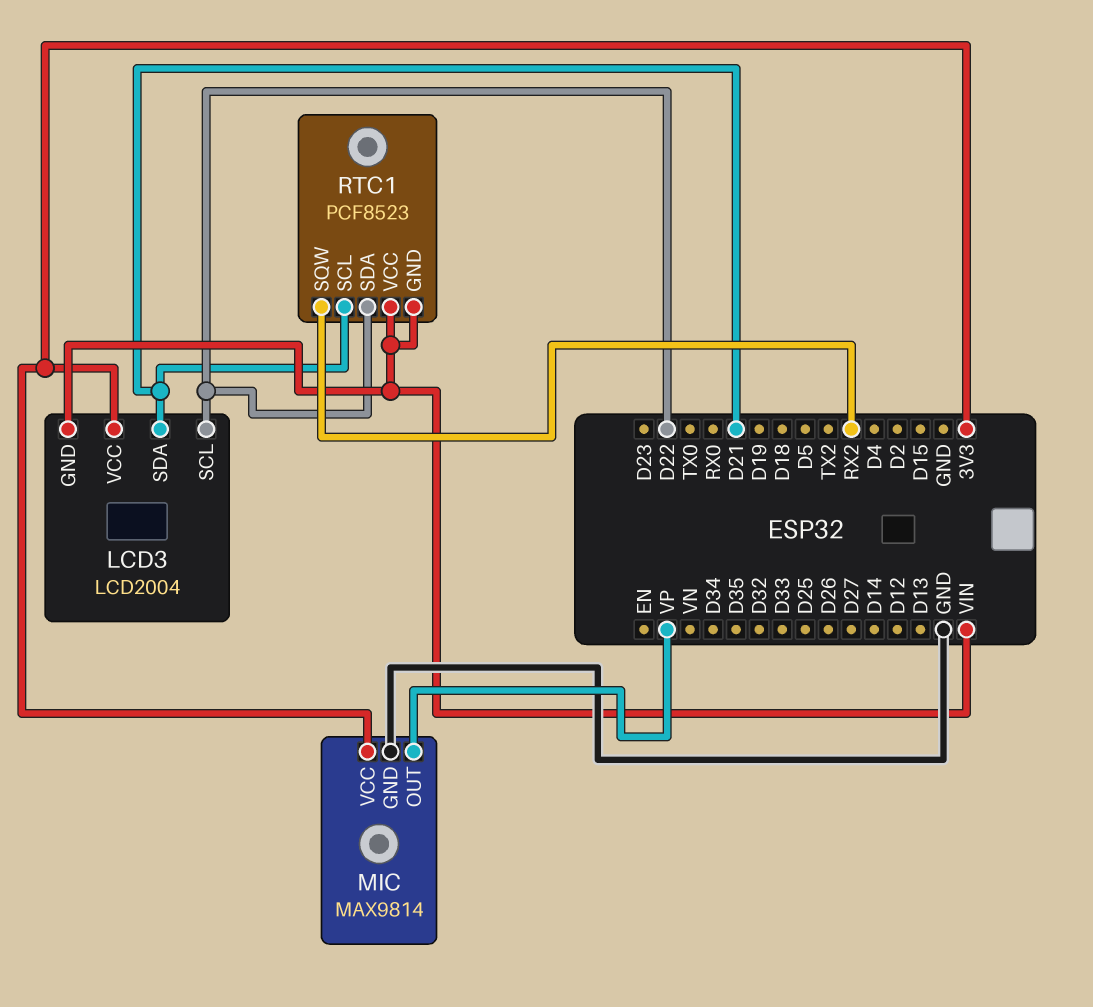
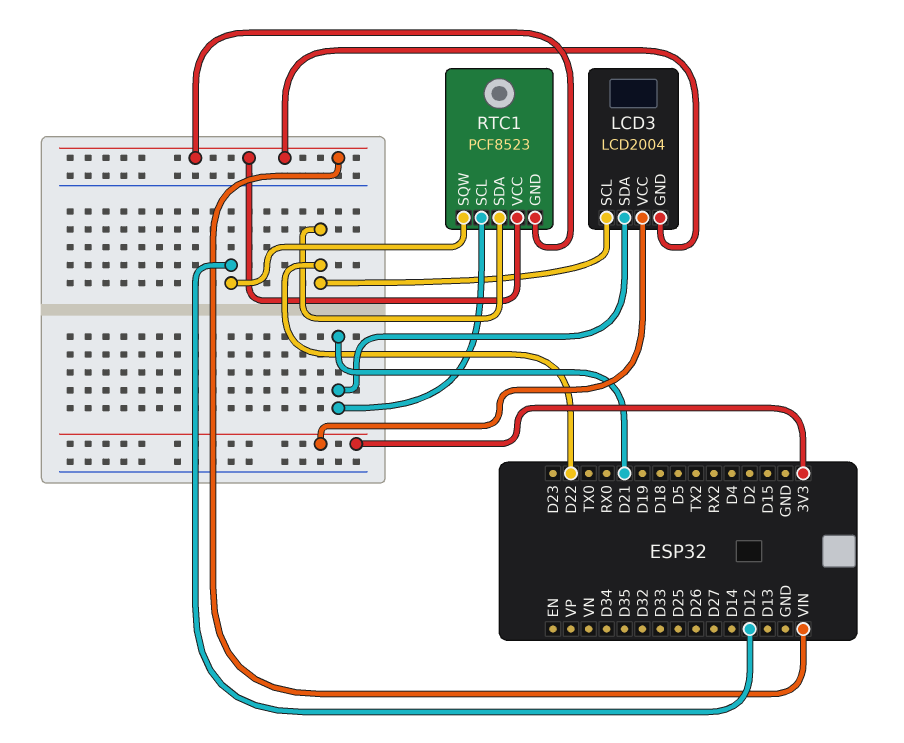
MIC: MAX9814 -> none
MIC pin GND: GND -> none
MIC pin OUT: VP -> none
MIC pin VCC: 3V3 -> none
RTC1 pin SQW: RX2 -> D12

